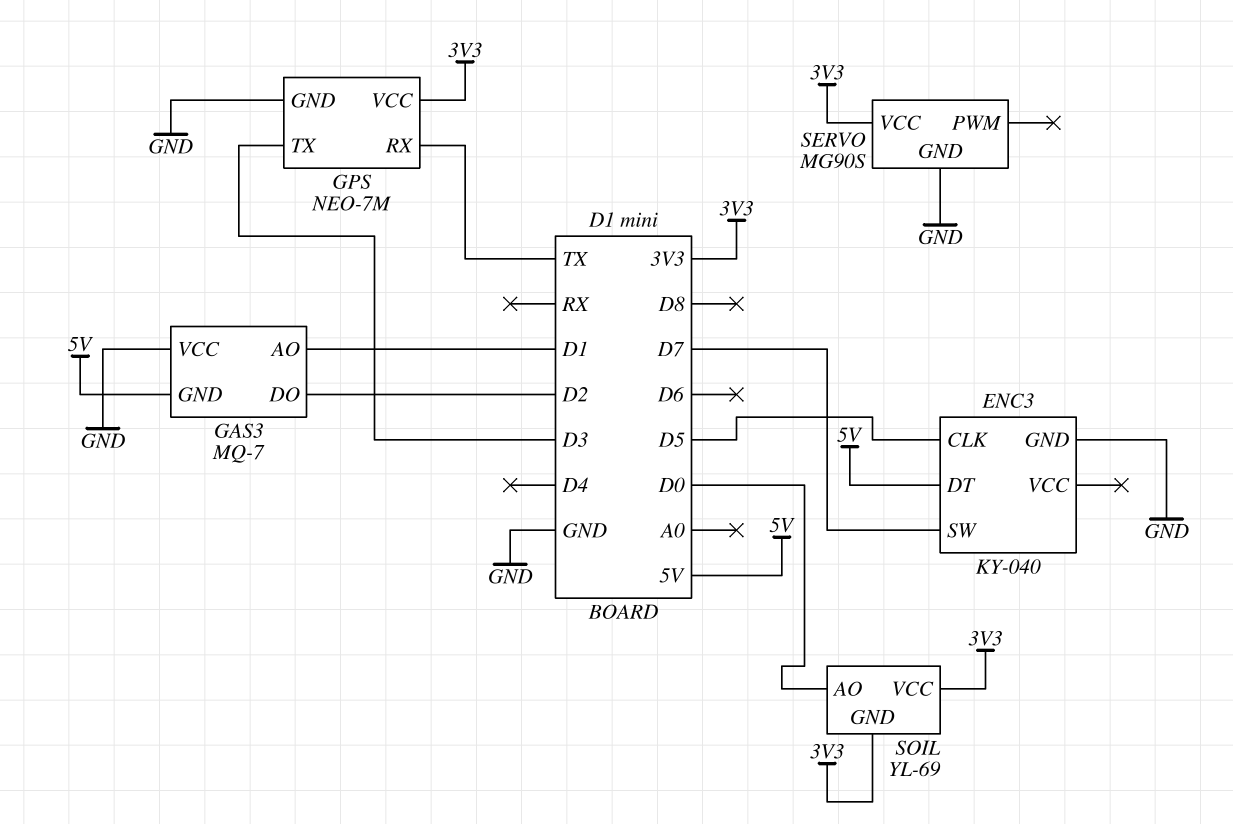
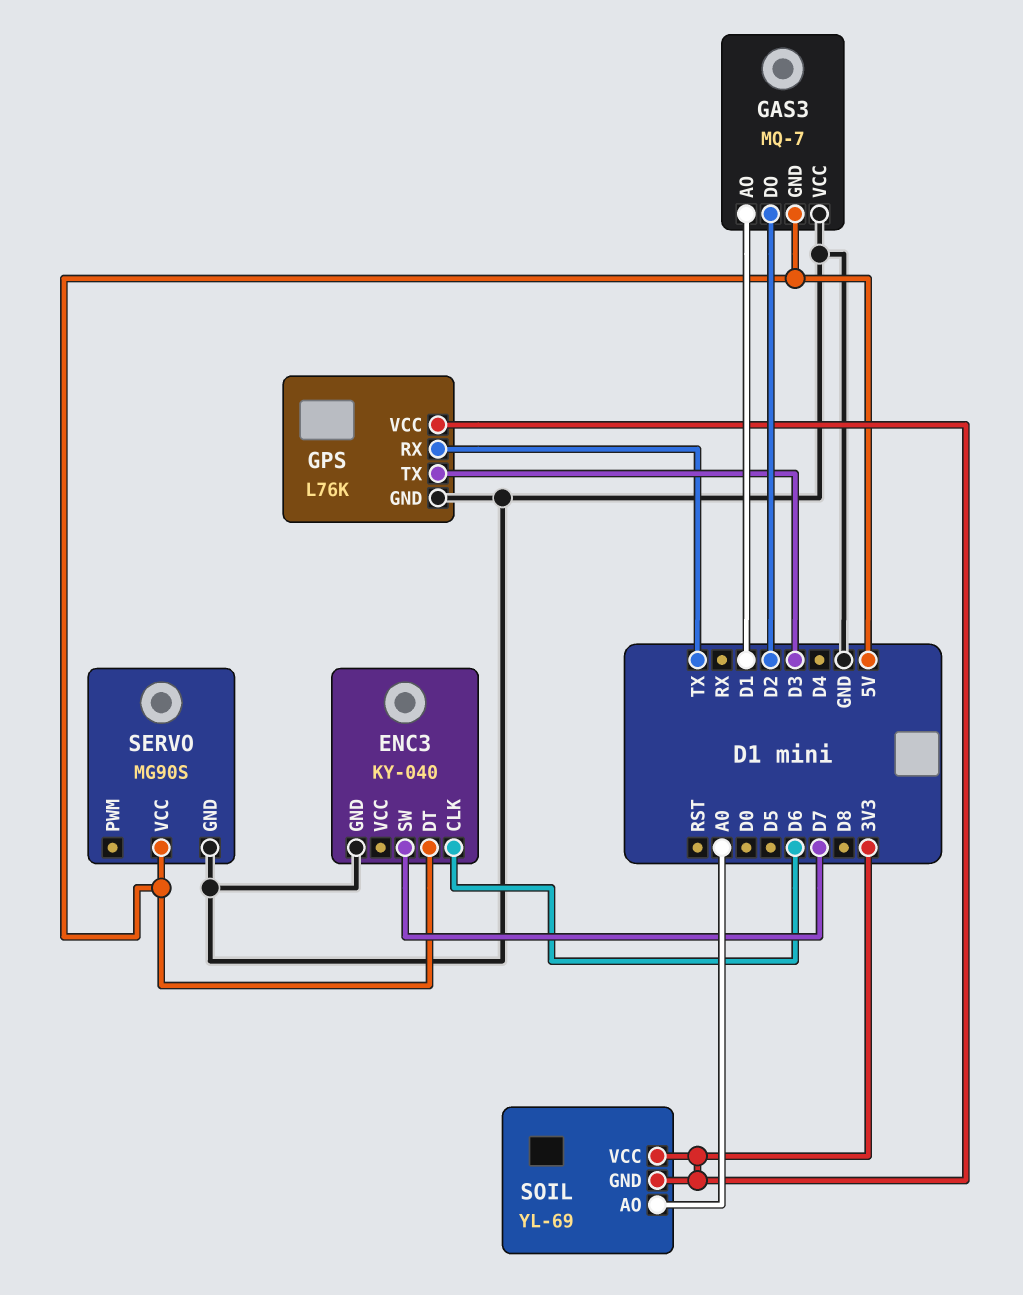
ENC3 pin CLK: D5 -> D6
GPS: NEO-7M -> L76K
SERVO pin VCC: 3V3 -> 5V
SOIL pin AO: D0 -> A0

